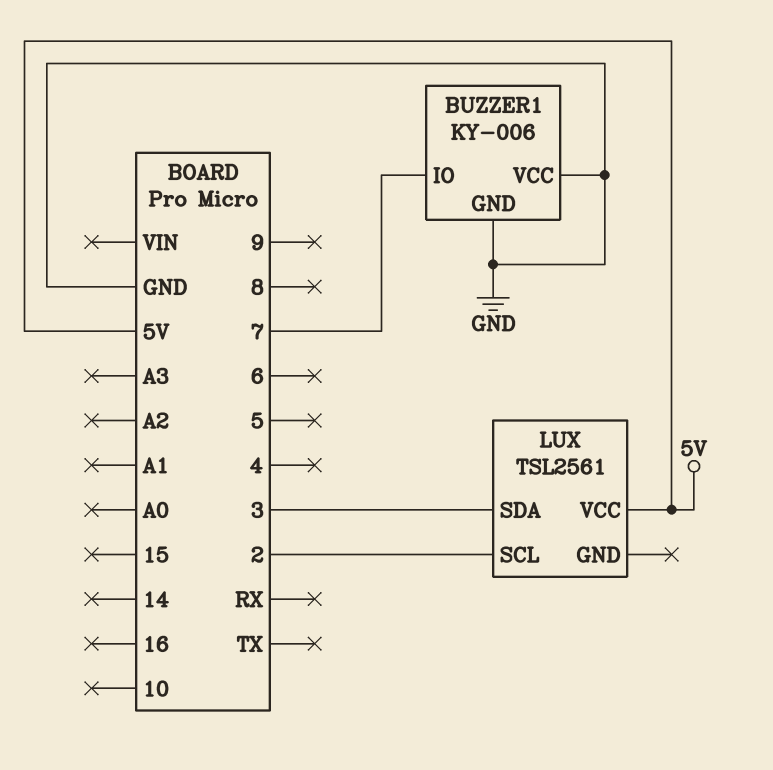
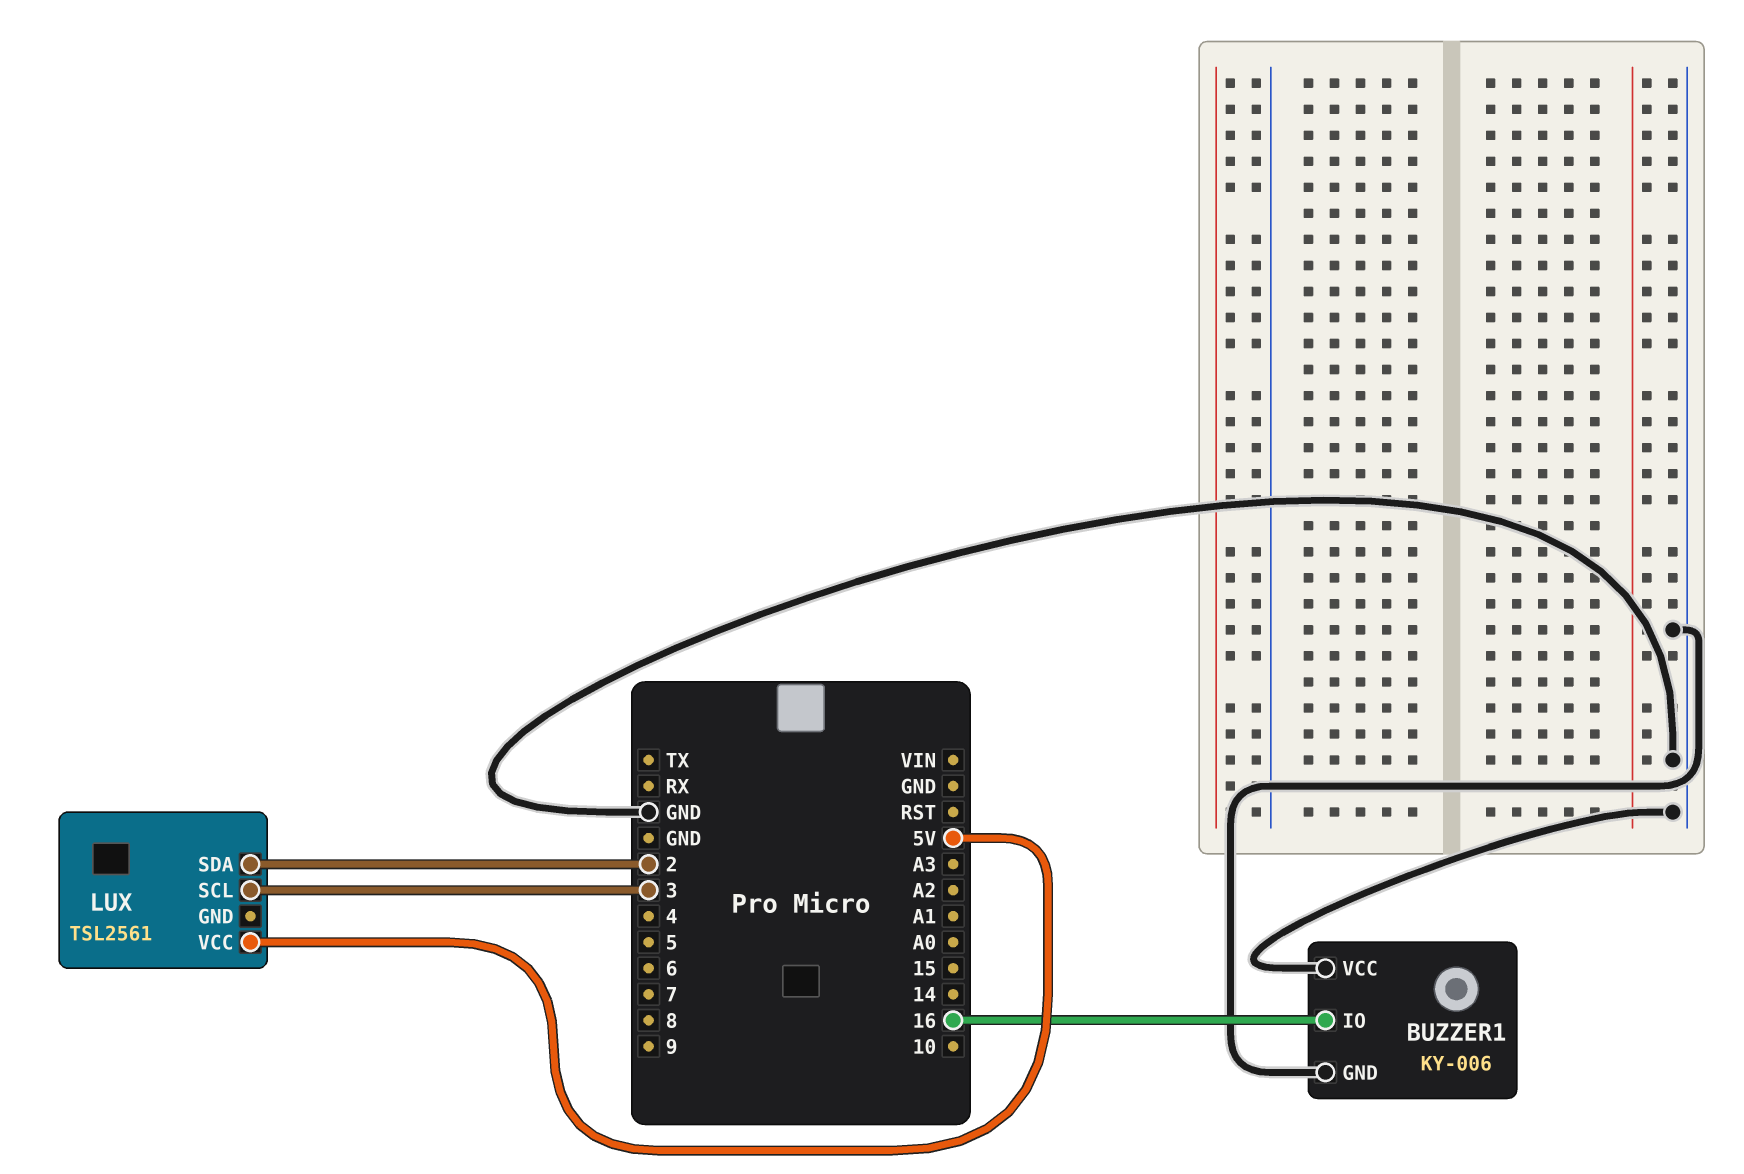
BUZZER1 pin IO: 7 -> 16
LUX pin SCL: 2 -> 3
LUX pin SDA: 3 -> 2

